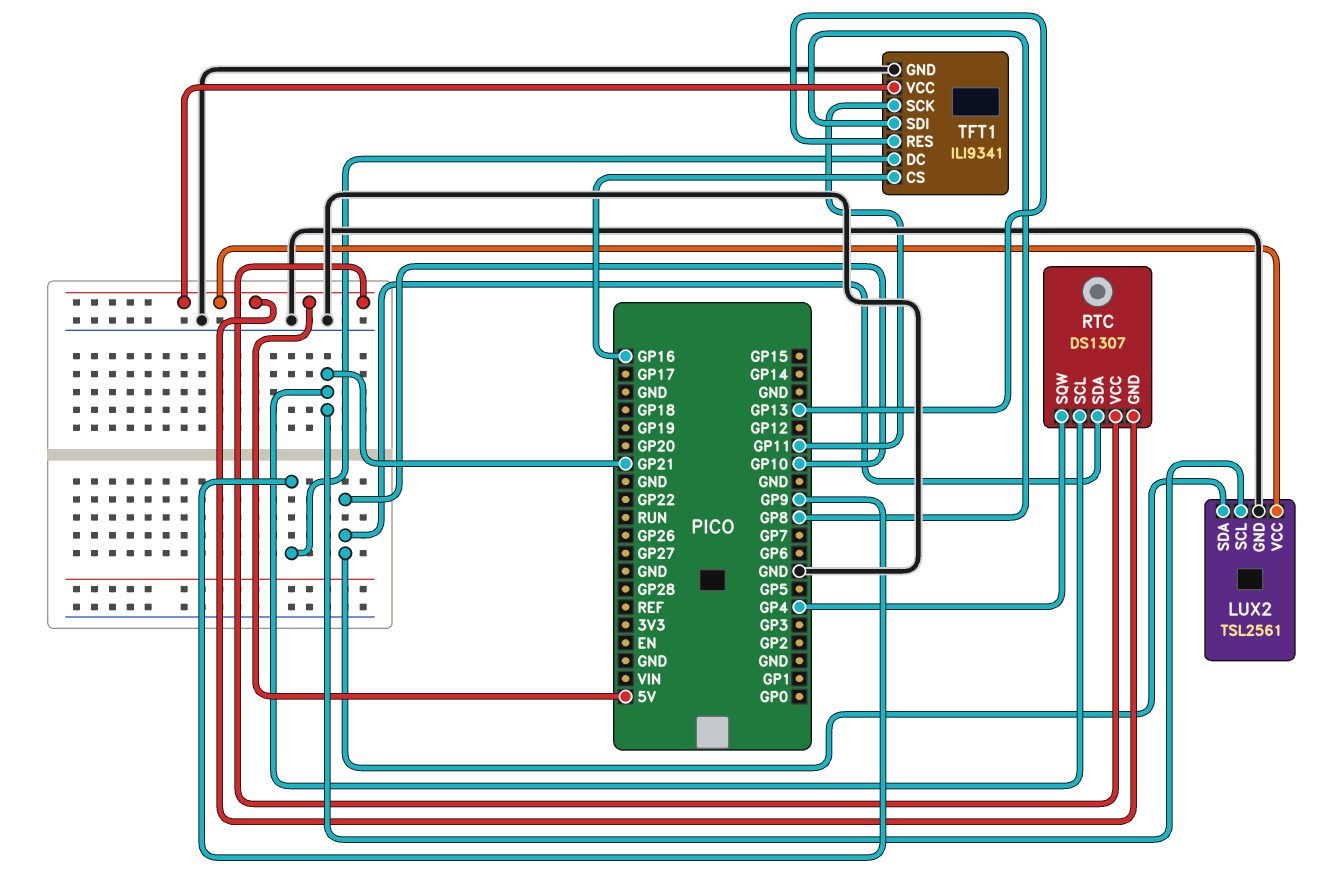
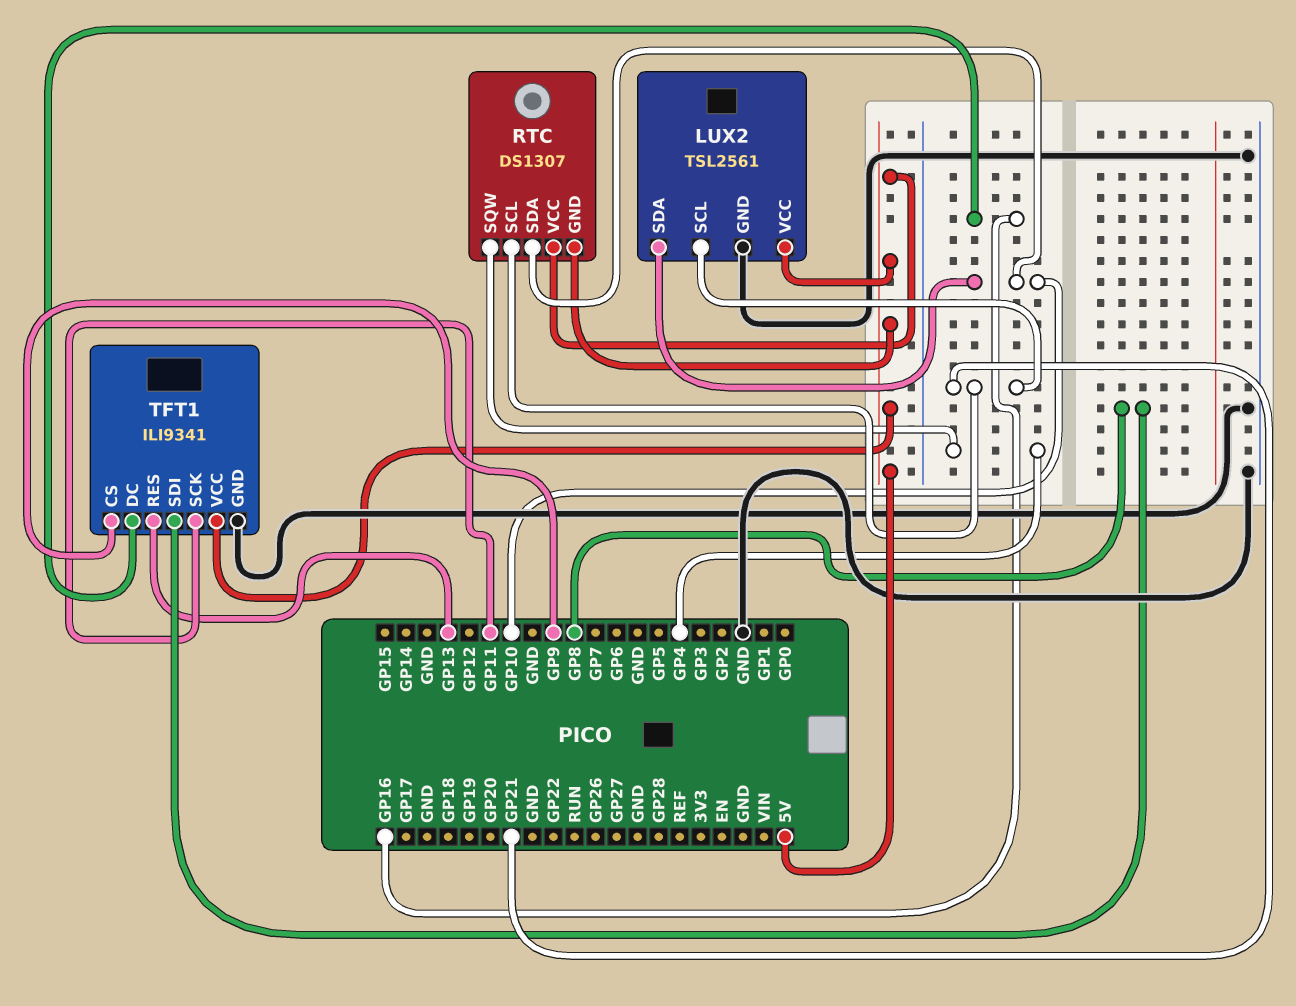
TFT1 pin CS: GP16 -> GP9
TFT1 pin DC: GP9 -> GP16

